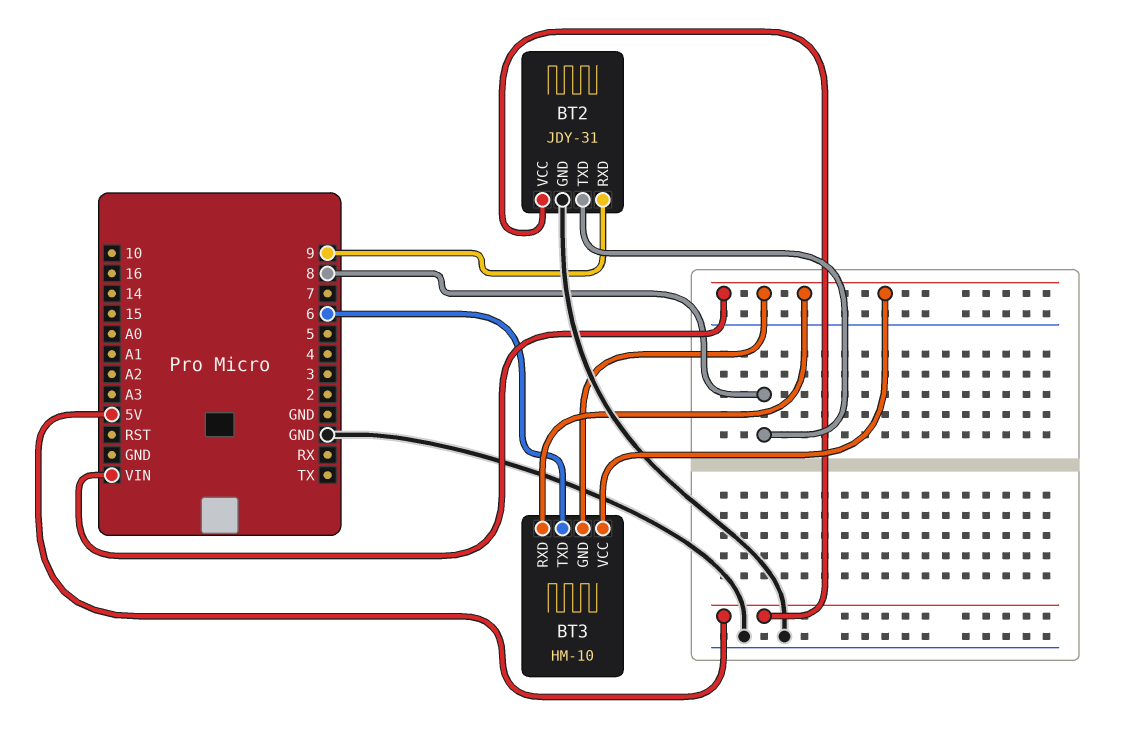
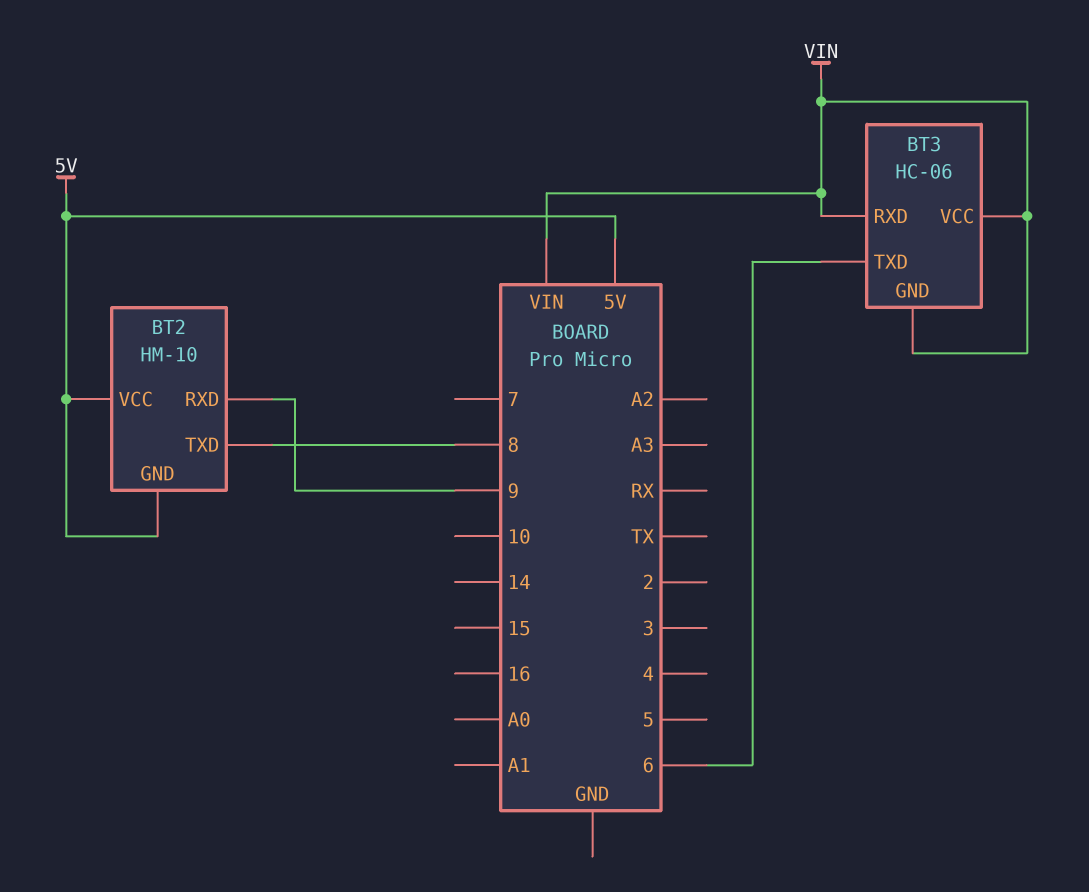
BT2: JDY-31 -> HM-10
BT2 pin GND: GND -> 5V
BT3: HM-10 -> HC-06

